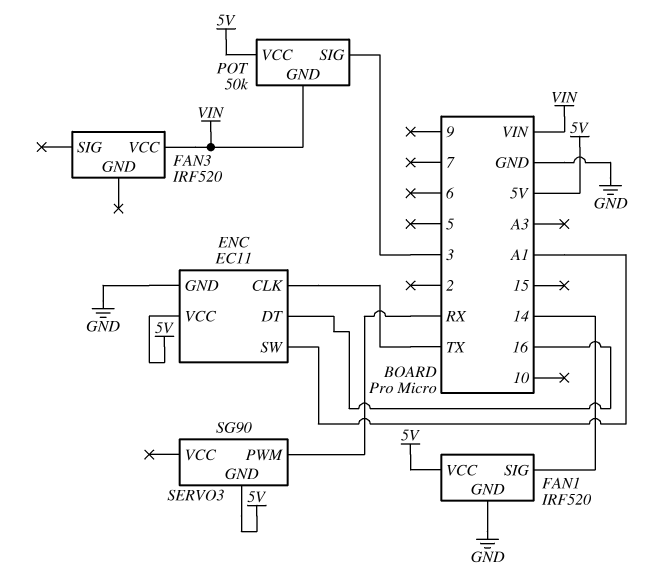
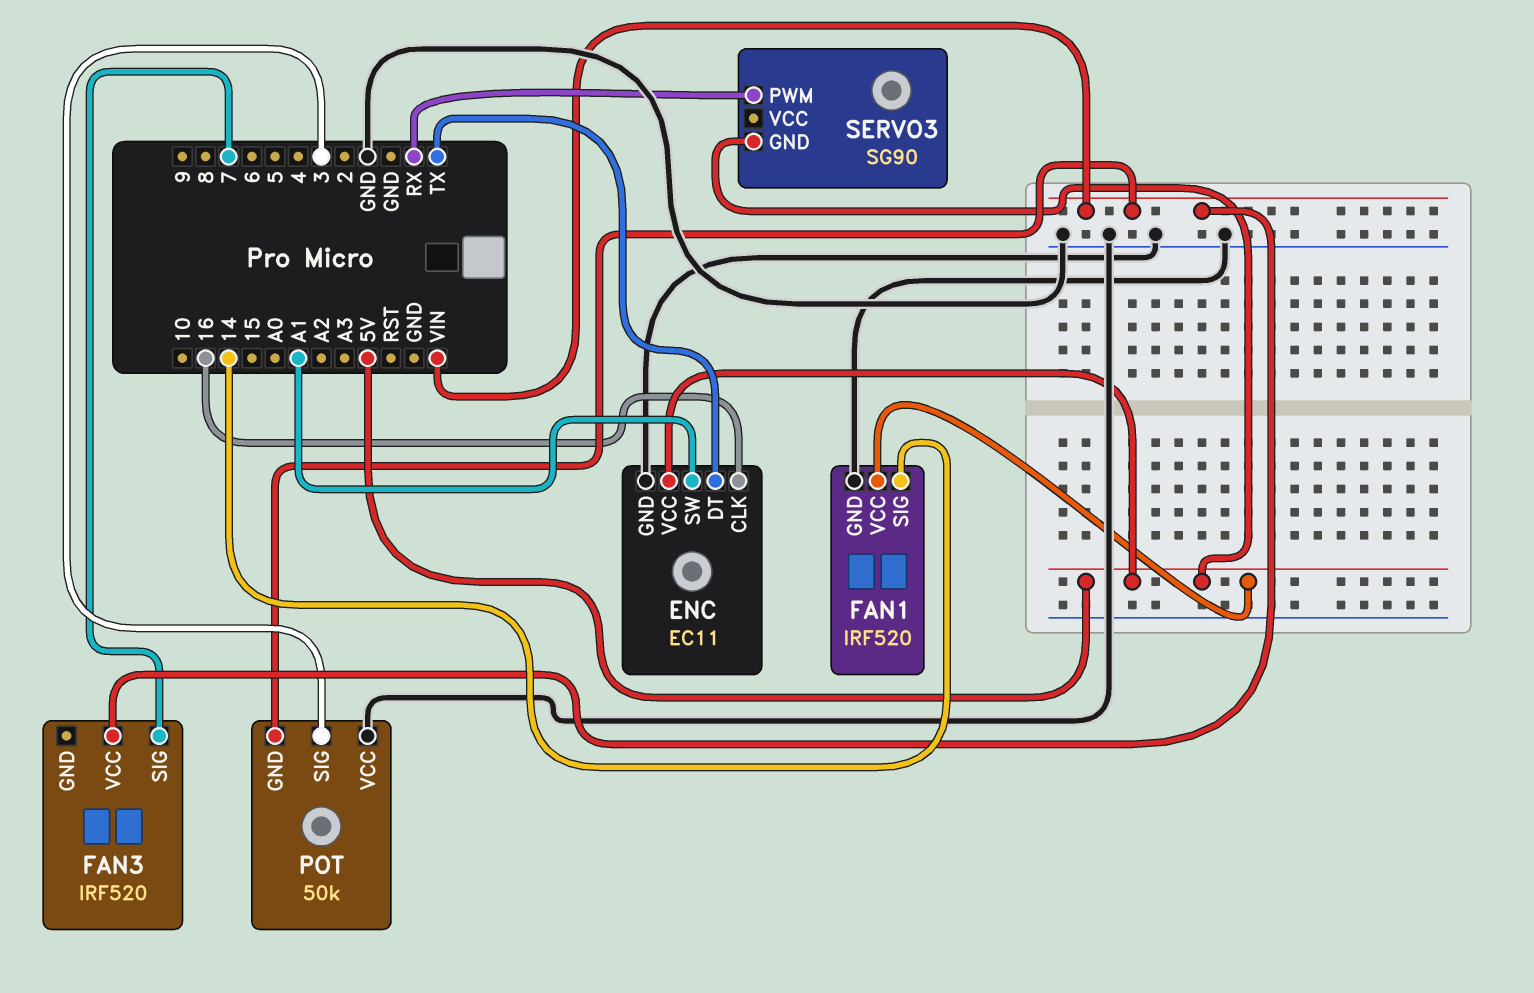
ENC pin CLK: TX -> 16
ENC pin DT: 16 -> TX
FAN3 pin SIG: none -> 7
POT pin VCC: 5V -> GND

